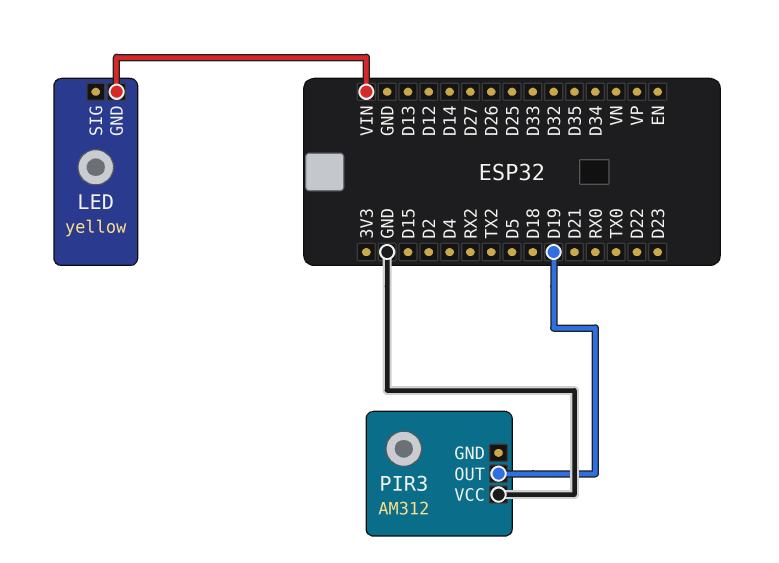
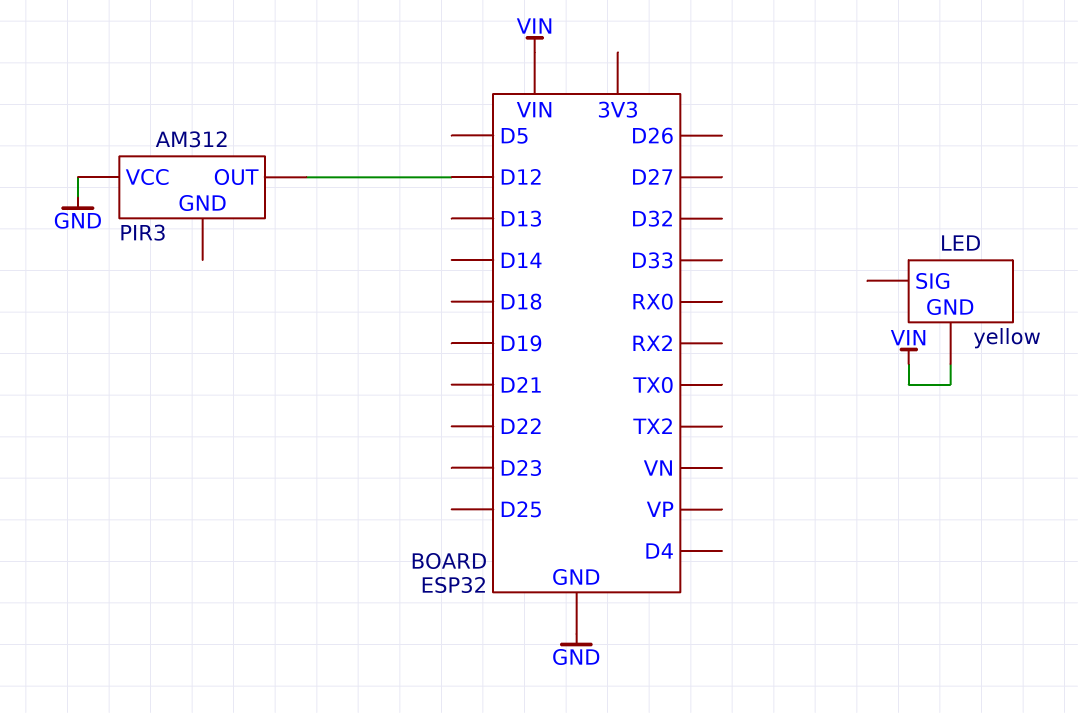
PIR3 pin OUT: D19 -> D12

